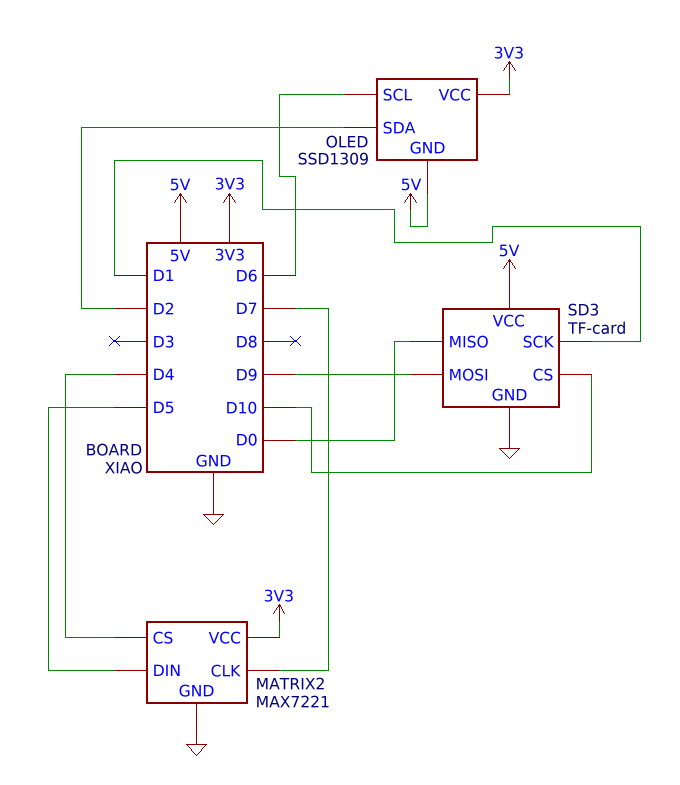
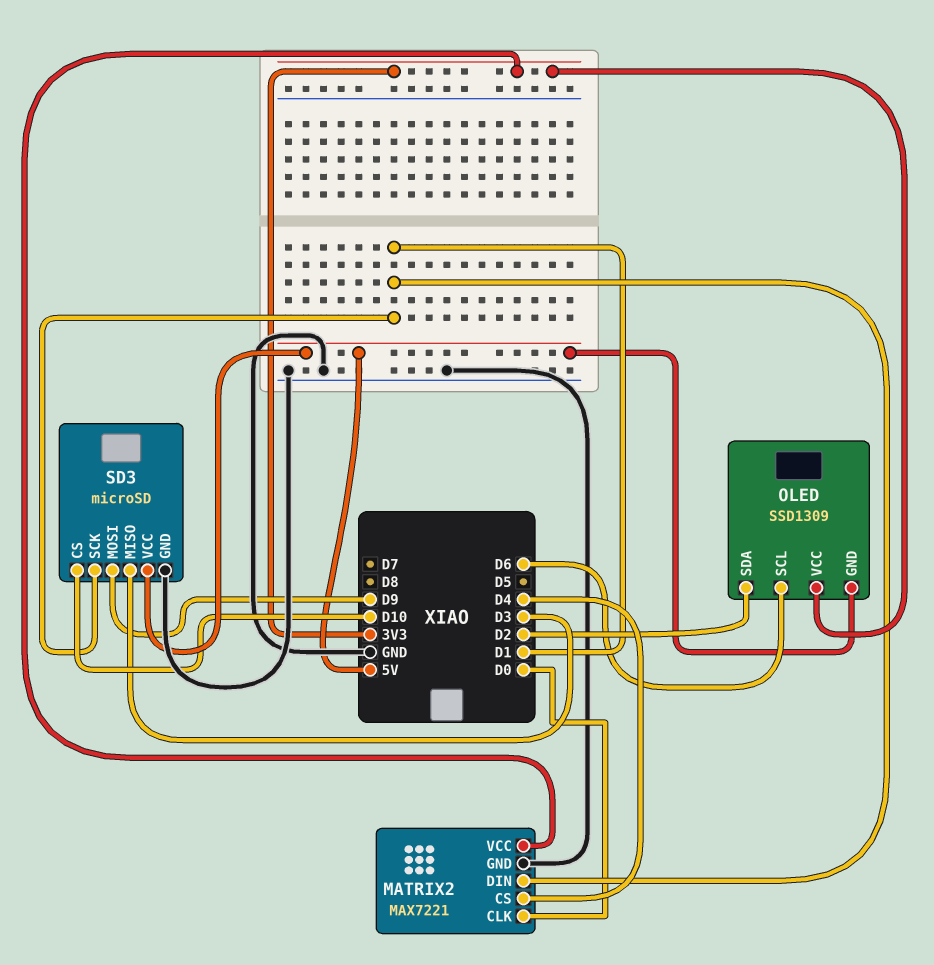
MATRIX2 pin CLK: D7 -> D0
MATRIX2 pin DIN: D5 -> D1
SD3: TF-card -> microSD
SD3 pin MISO: D0 -> D3

